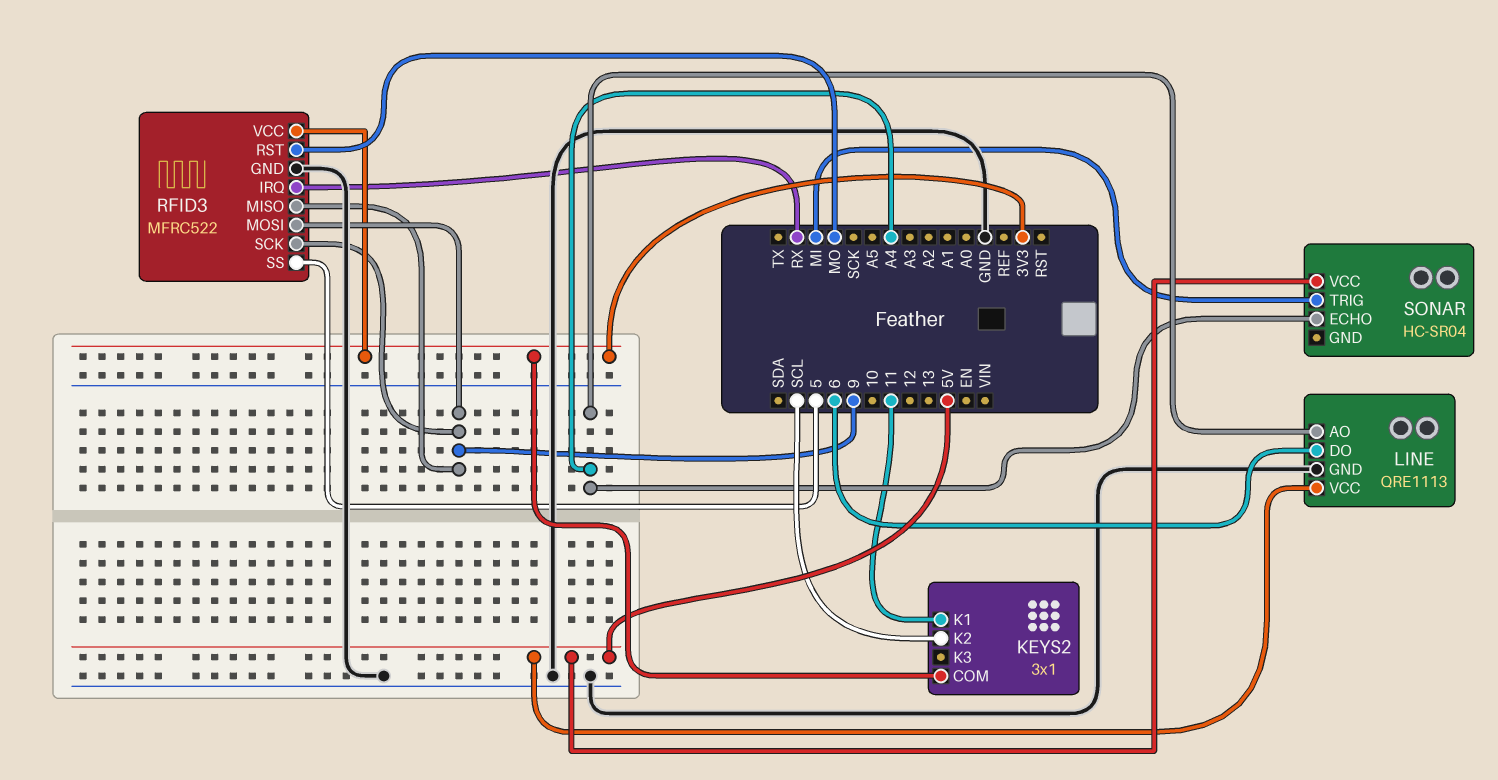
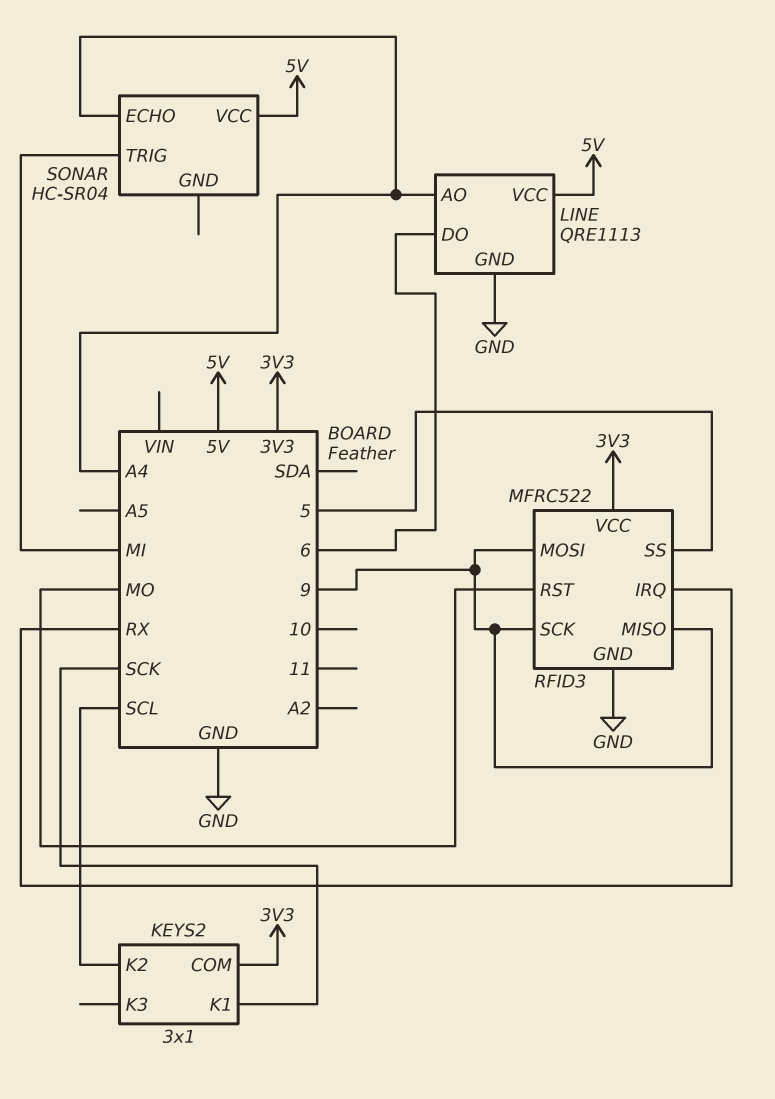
KEYS2 pin K1: 11 -> SCK

